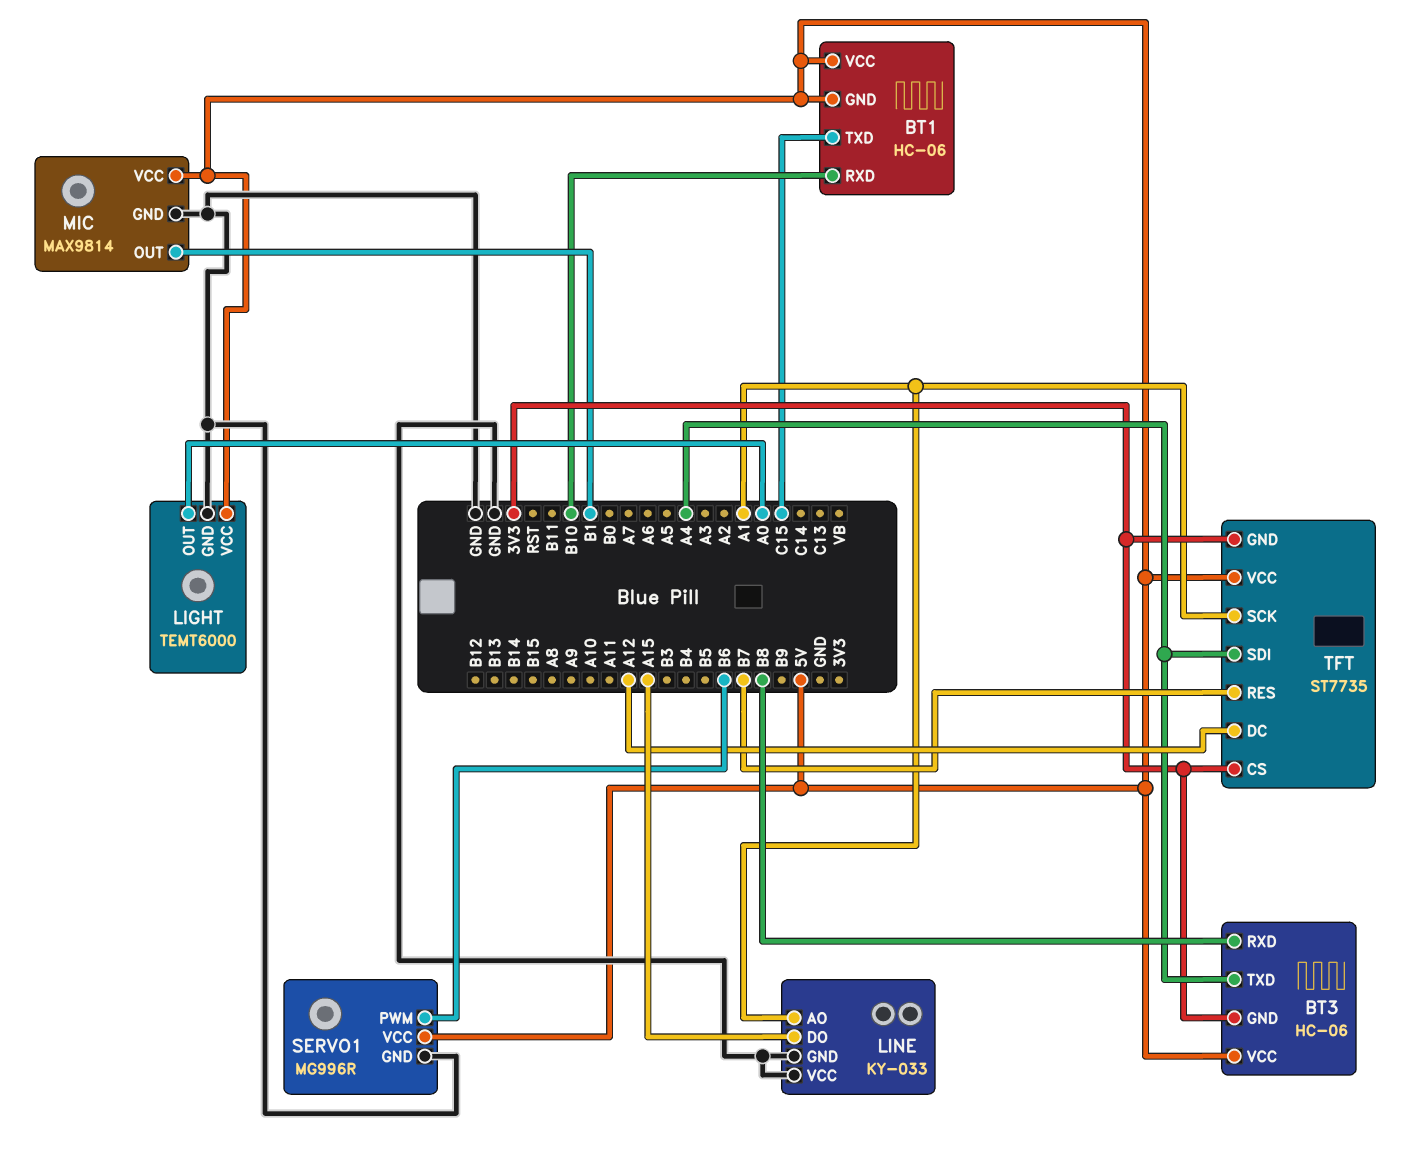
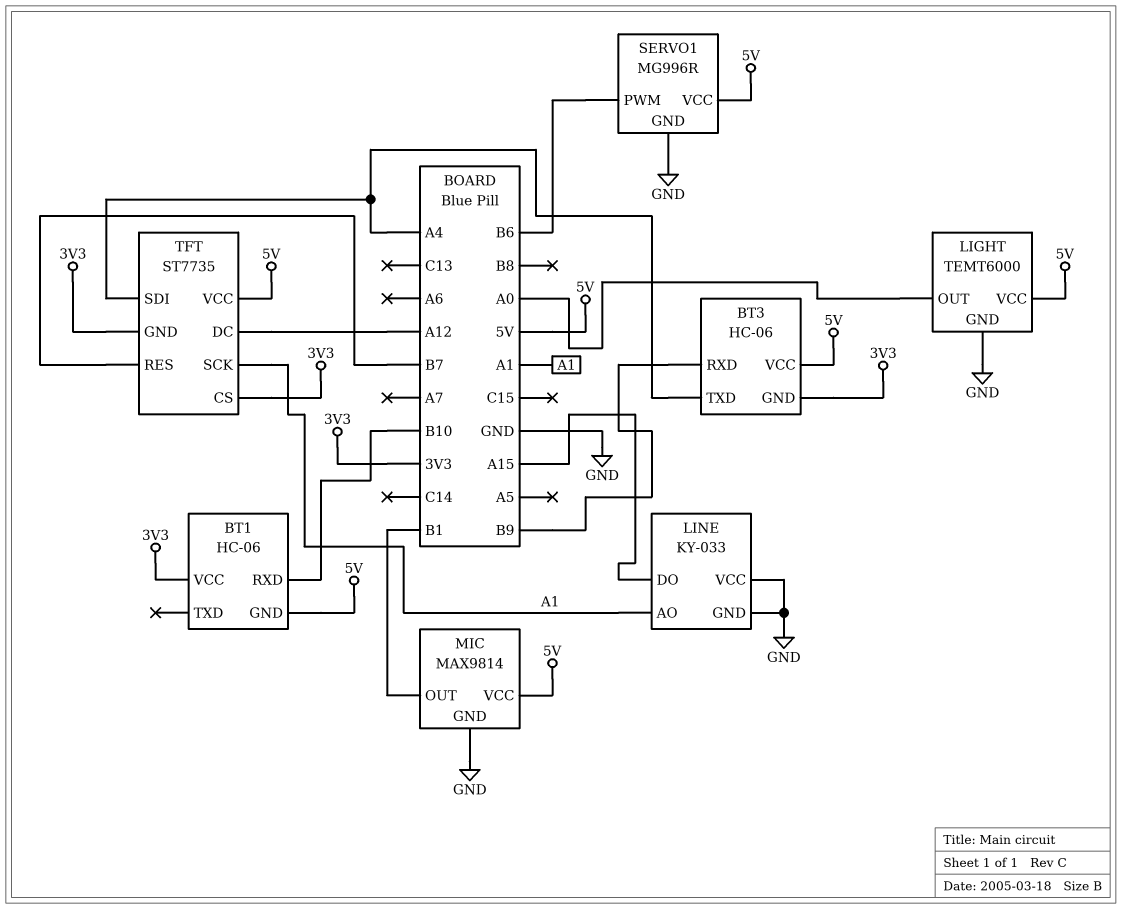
BT1 pin TXD: C15 -> none
BT1 pin VCC: 5V -> 3V3
BT3 pin RXD: B8 -> B9

